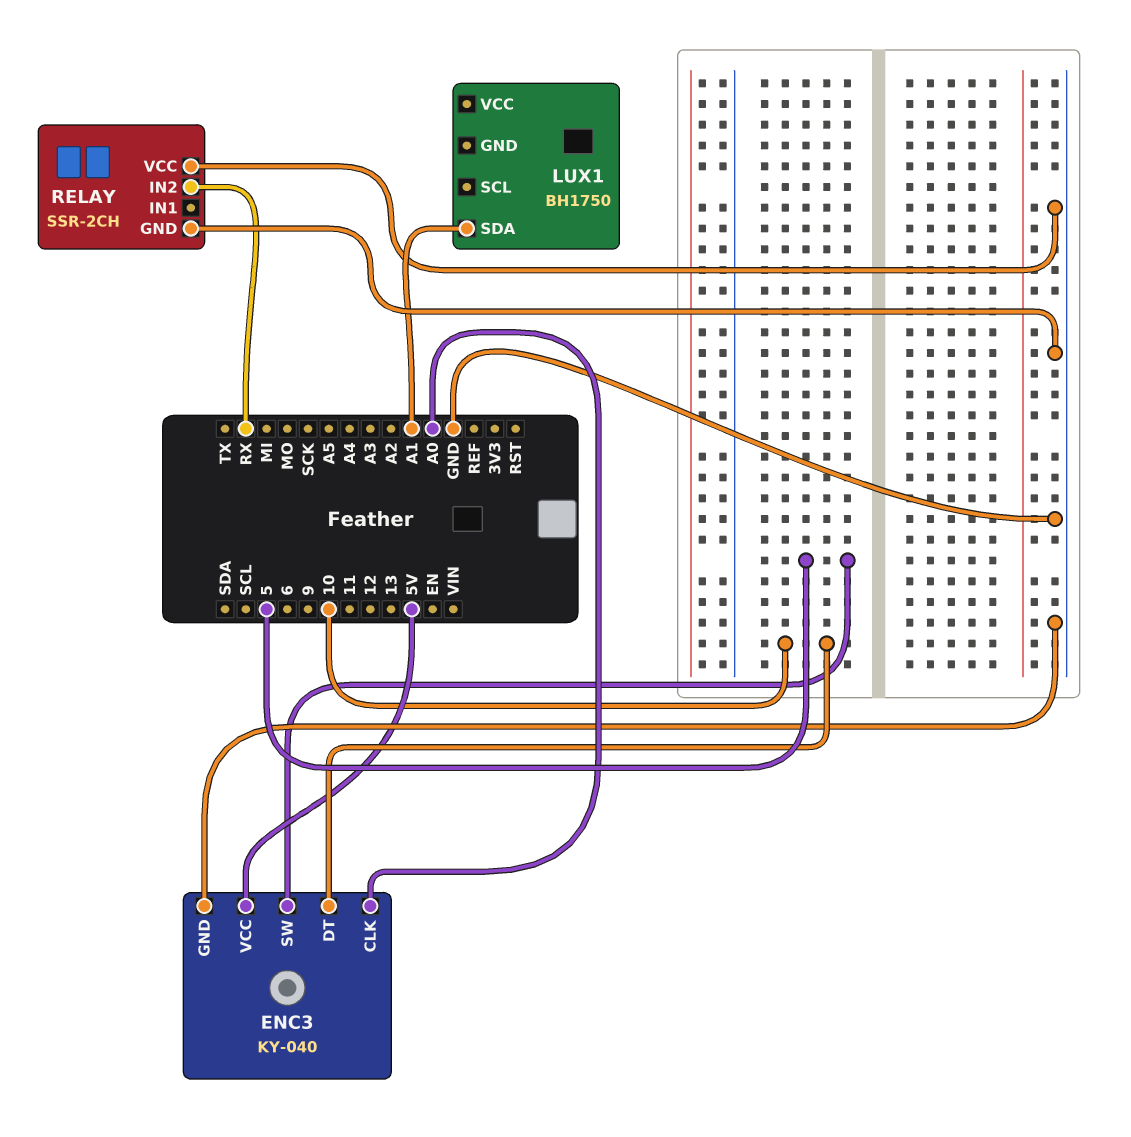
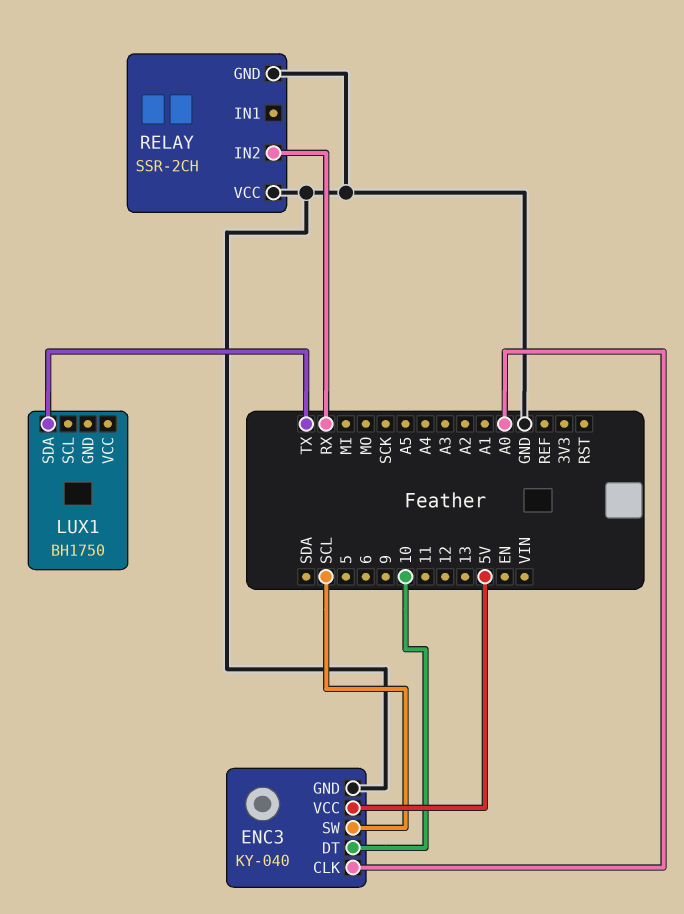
ENC3 pin SW: 5 -> SCL
LUX1 pin SDA: A1 -> TX

